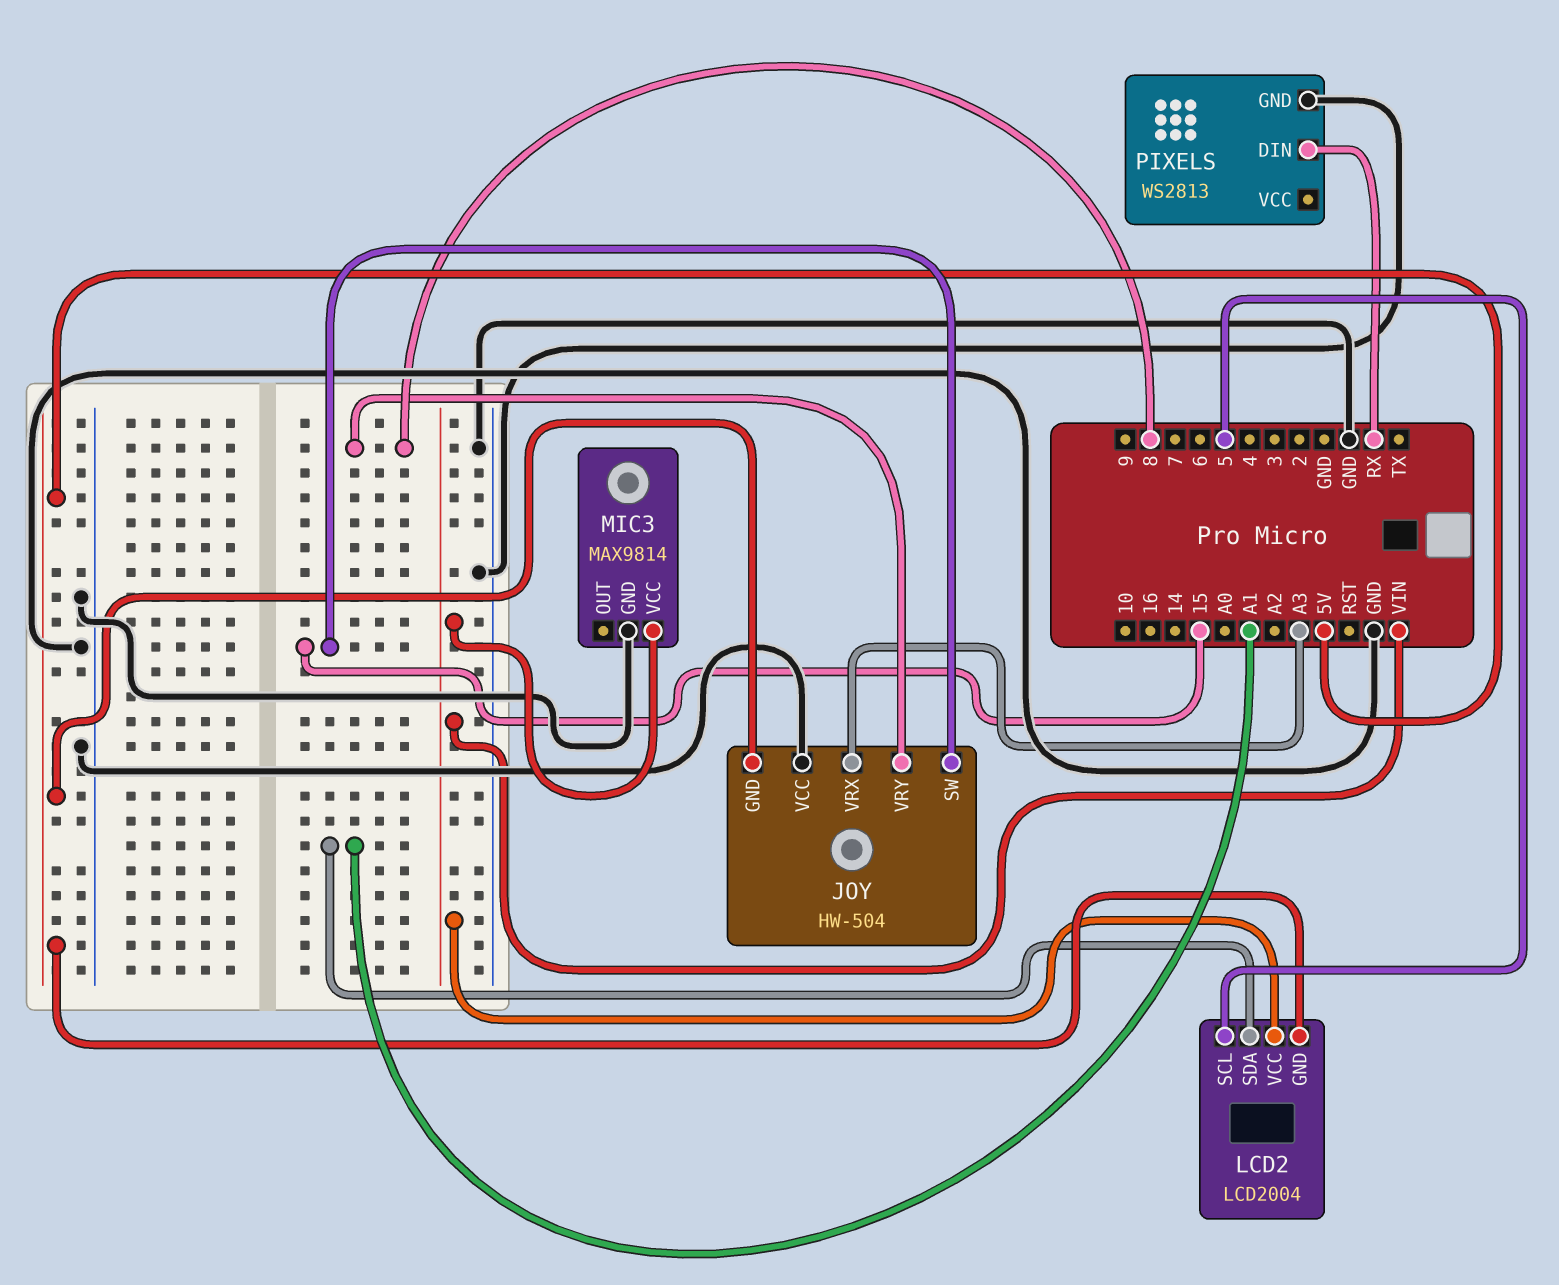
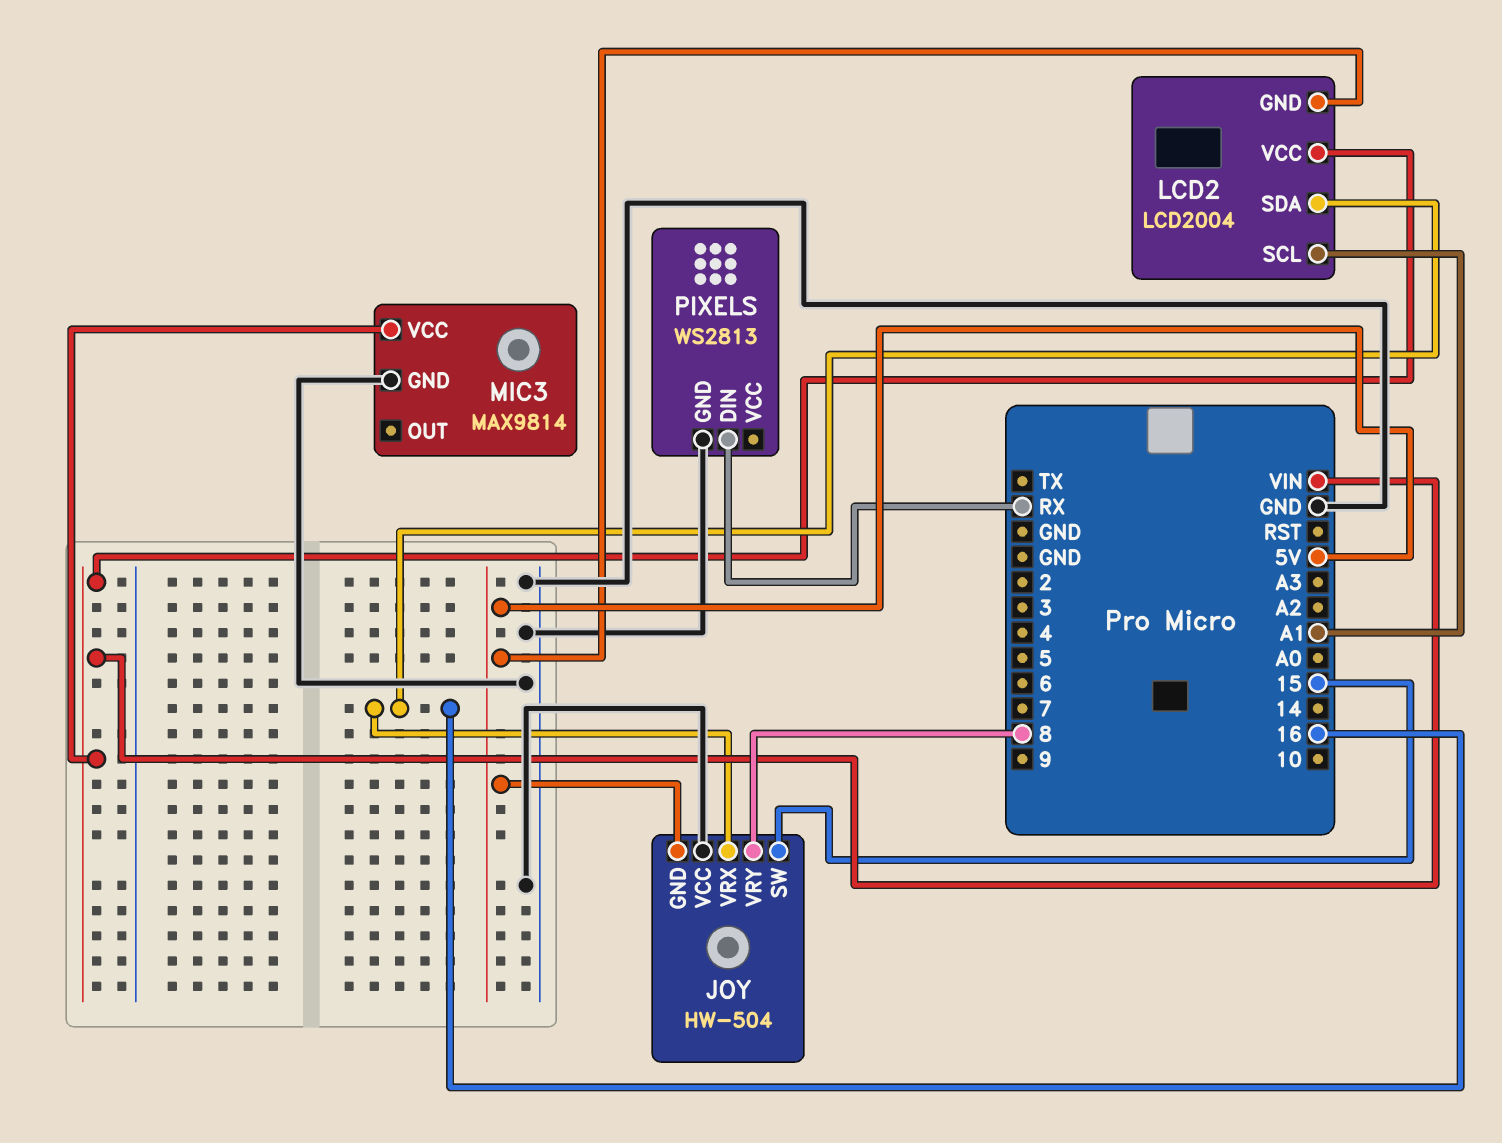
JOY pin VRX: A3 -> 16
LCD2 pin SCL: 5 -> A1
LCD2 pin SDA: A1 -> 16

